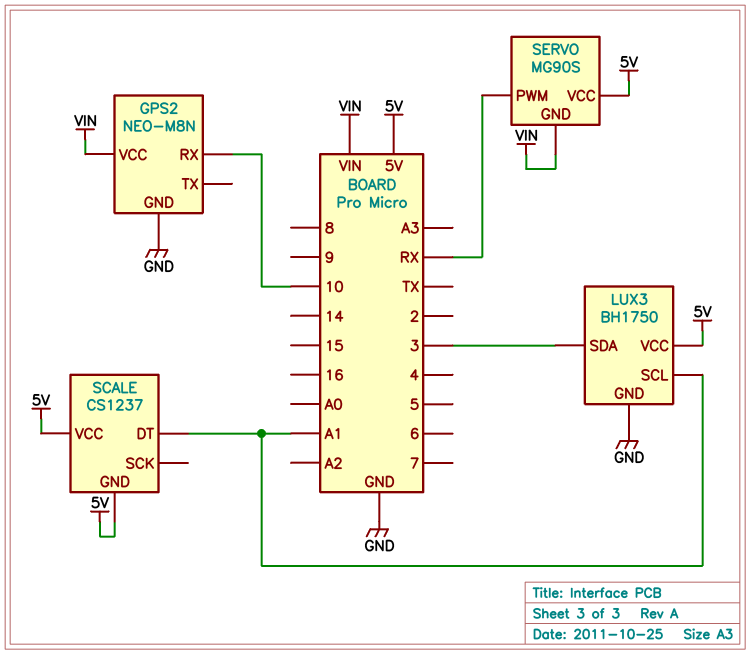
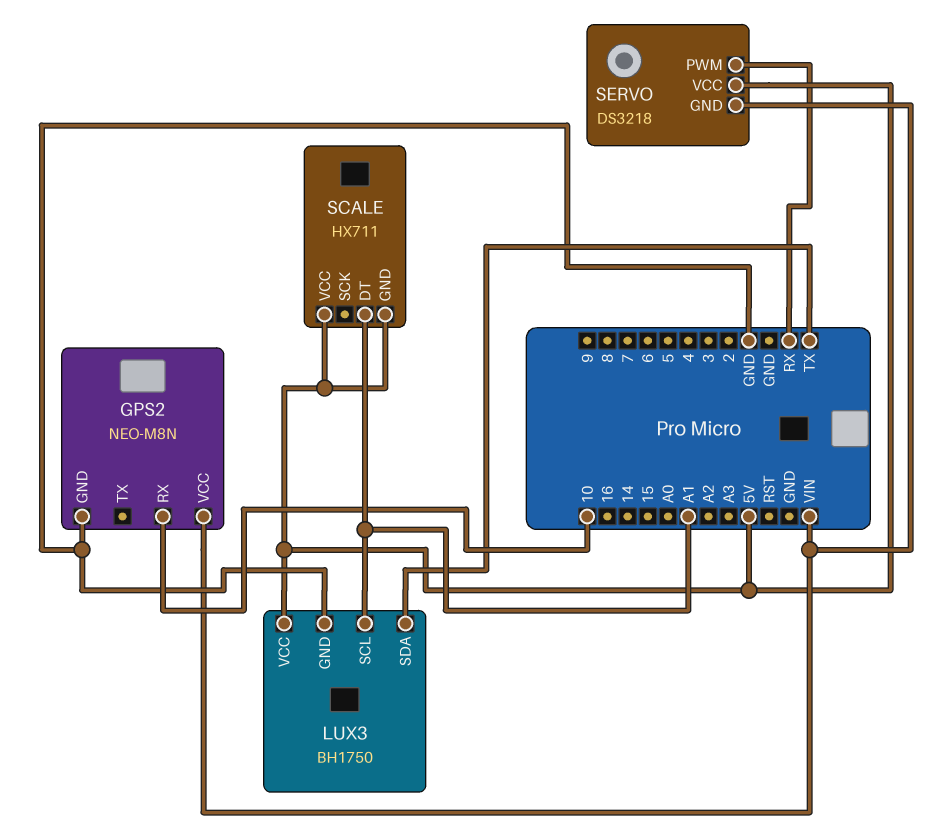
LUX3 pin SDA: 3 -> TX
SCALE: CS1237 -> HX711
SERVO: MG90S -> DS3218

